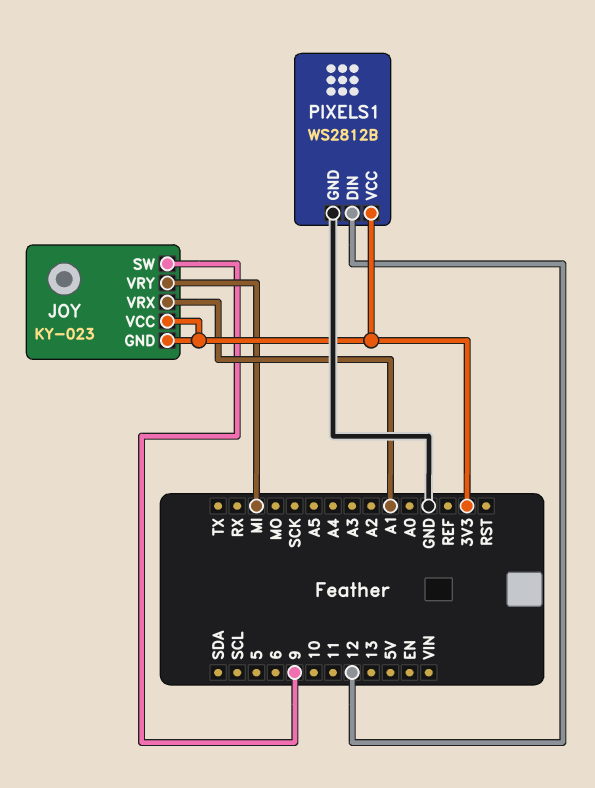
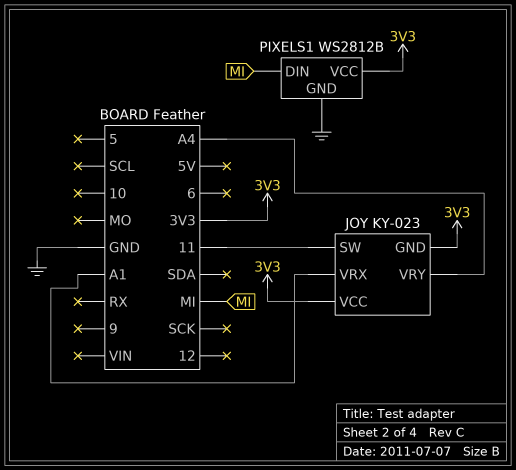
JOY pin SW: 9 -> 11
JOY pin VRY: MI -> A4
PIXELS1 pin DIN: 12 -> MI

